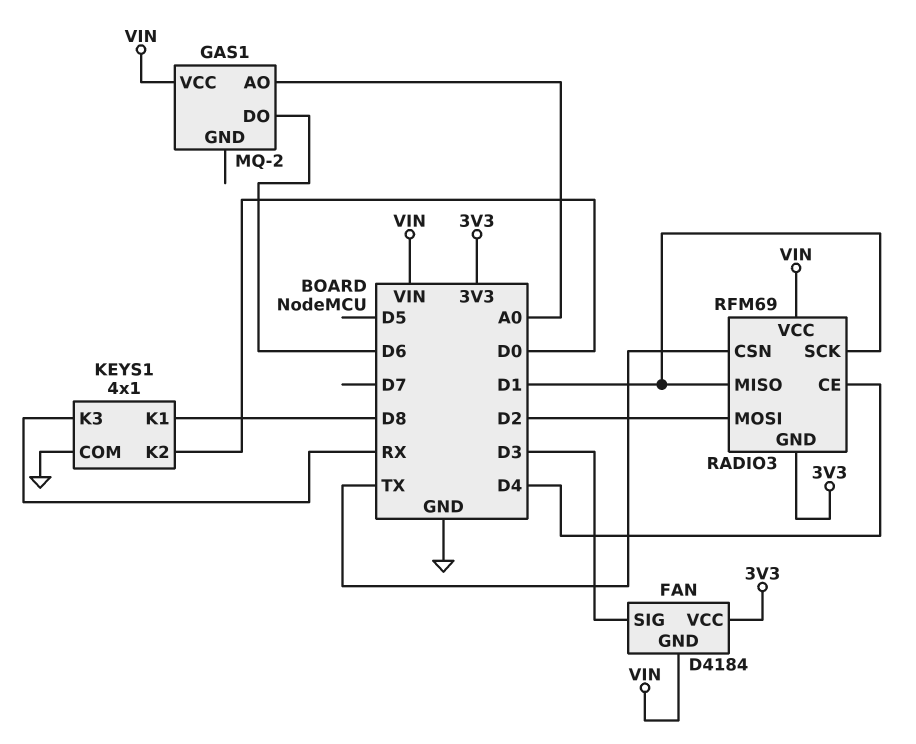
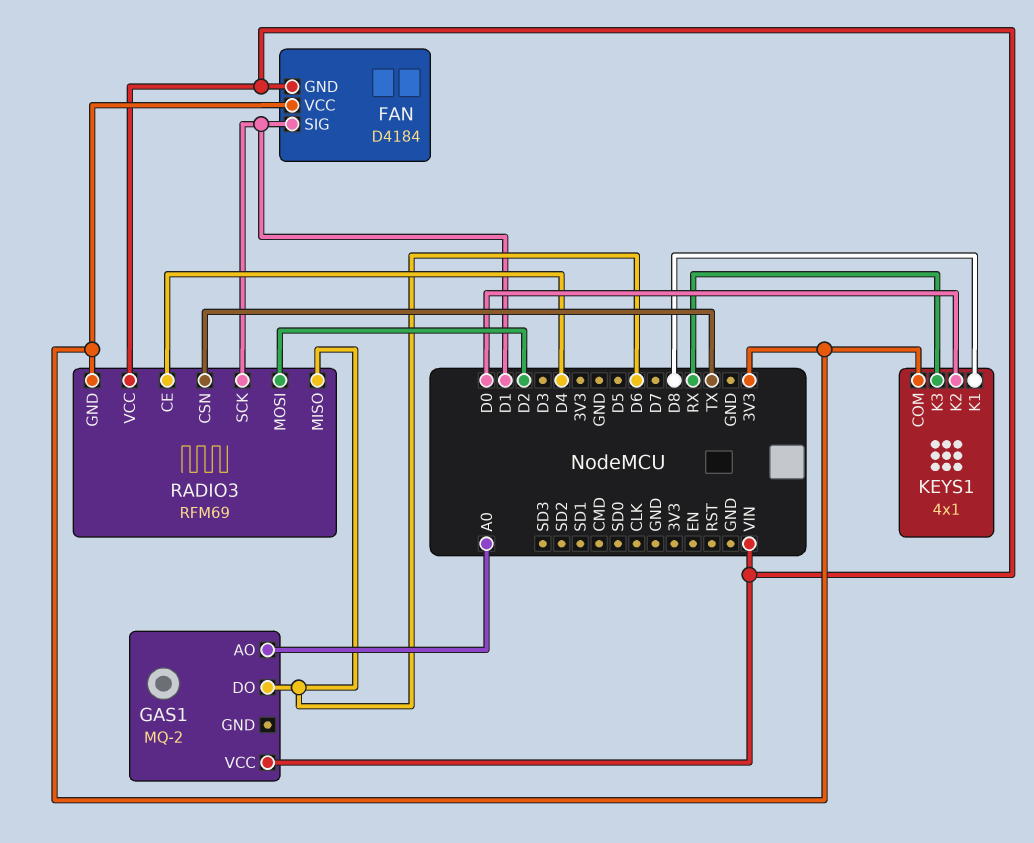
FAN pin SIG: D3 -> D1
KEYS1 pin COM: GND -> 3V3
RADIO3 pin MISO: D1 -> D6

